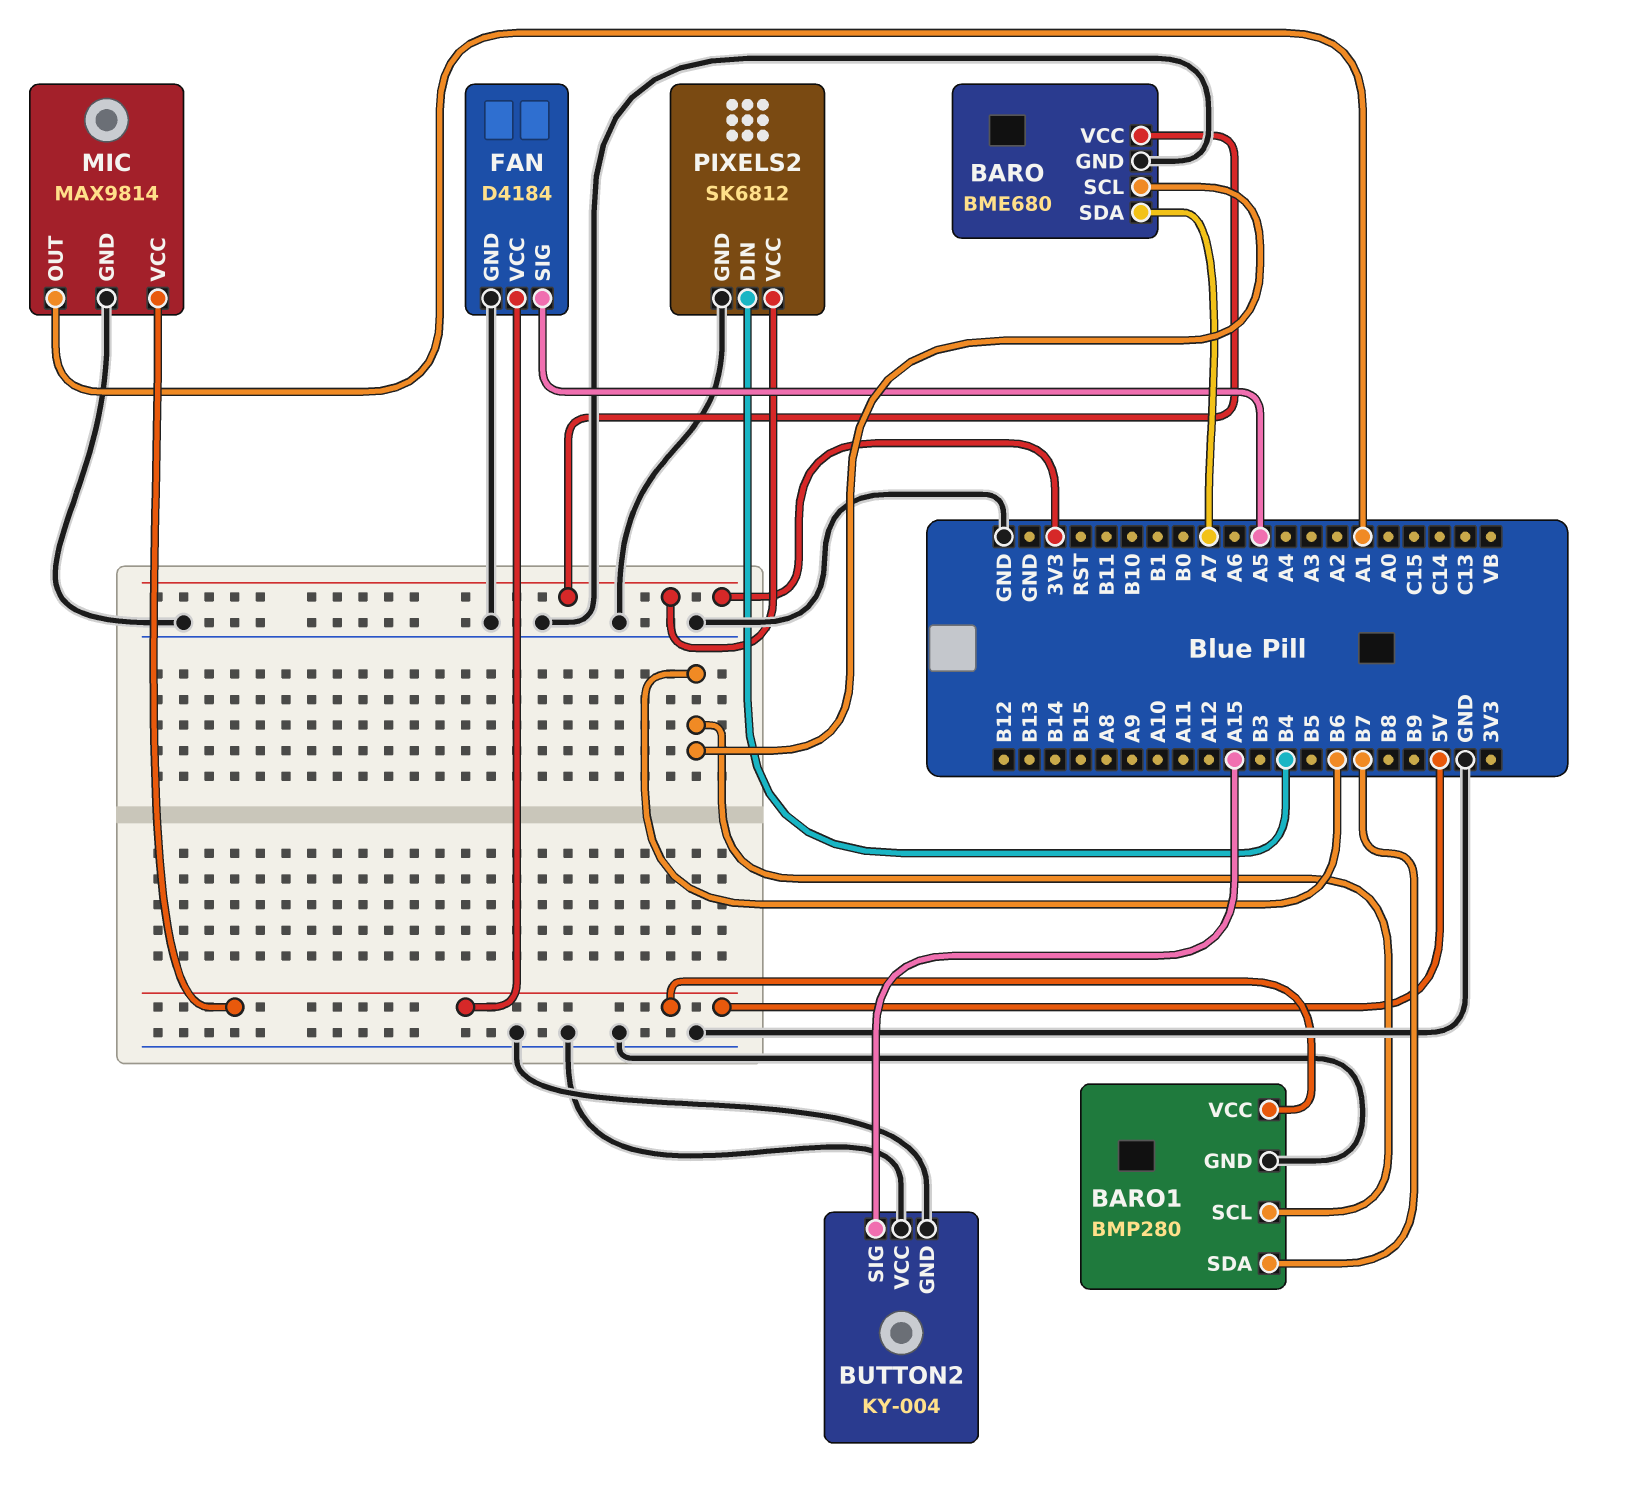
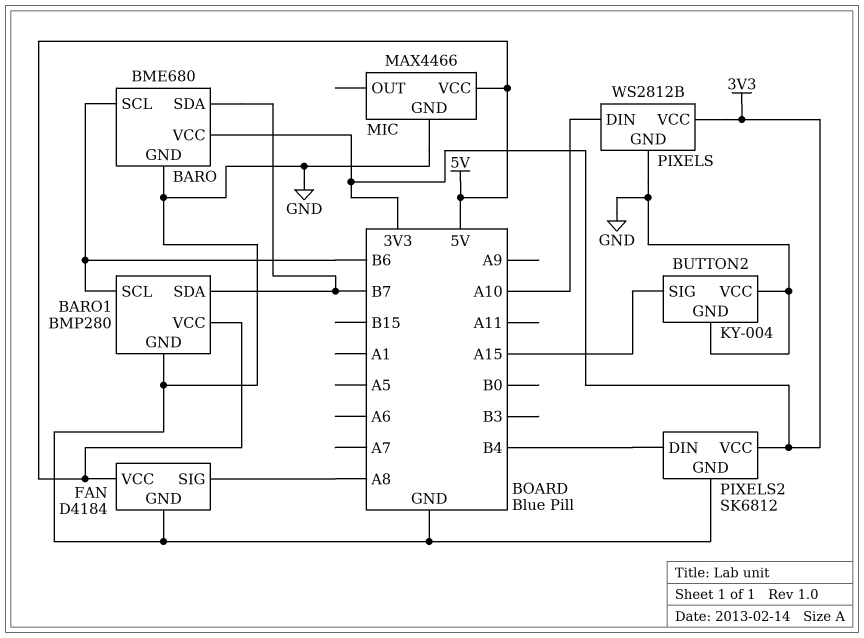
BARO pin SDA: A7 -> B7
FAN pin SIG: A5 -> A8
MIC: MAX9814 -> MAX4466
MIC pin OUT: A1 -> none
PIXELS: none -> WS2812B
PIXELS pin DIN: none -> A10
PIXELS pin GND: none -> GND
PIXELS pin VCC: none -> 3V3

